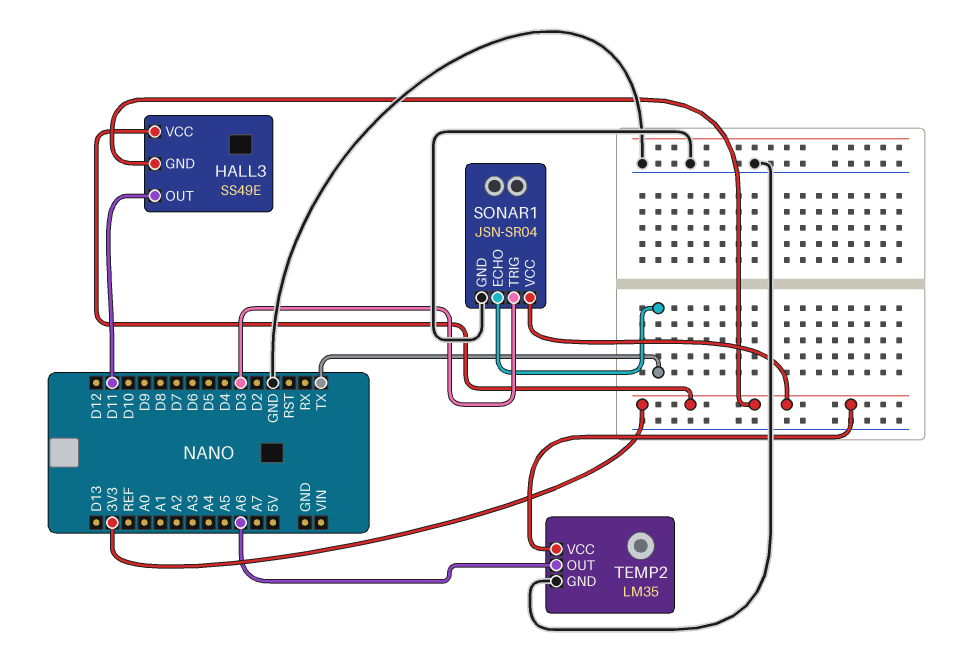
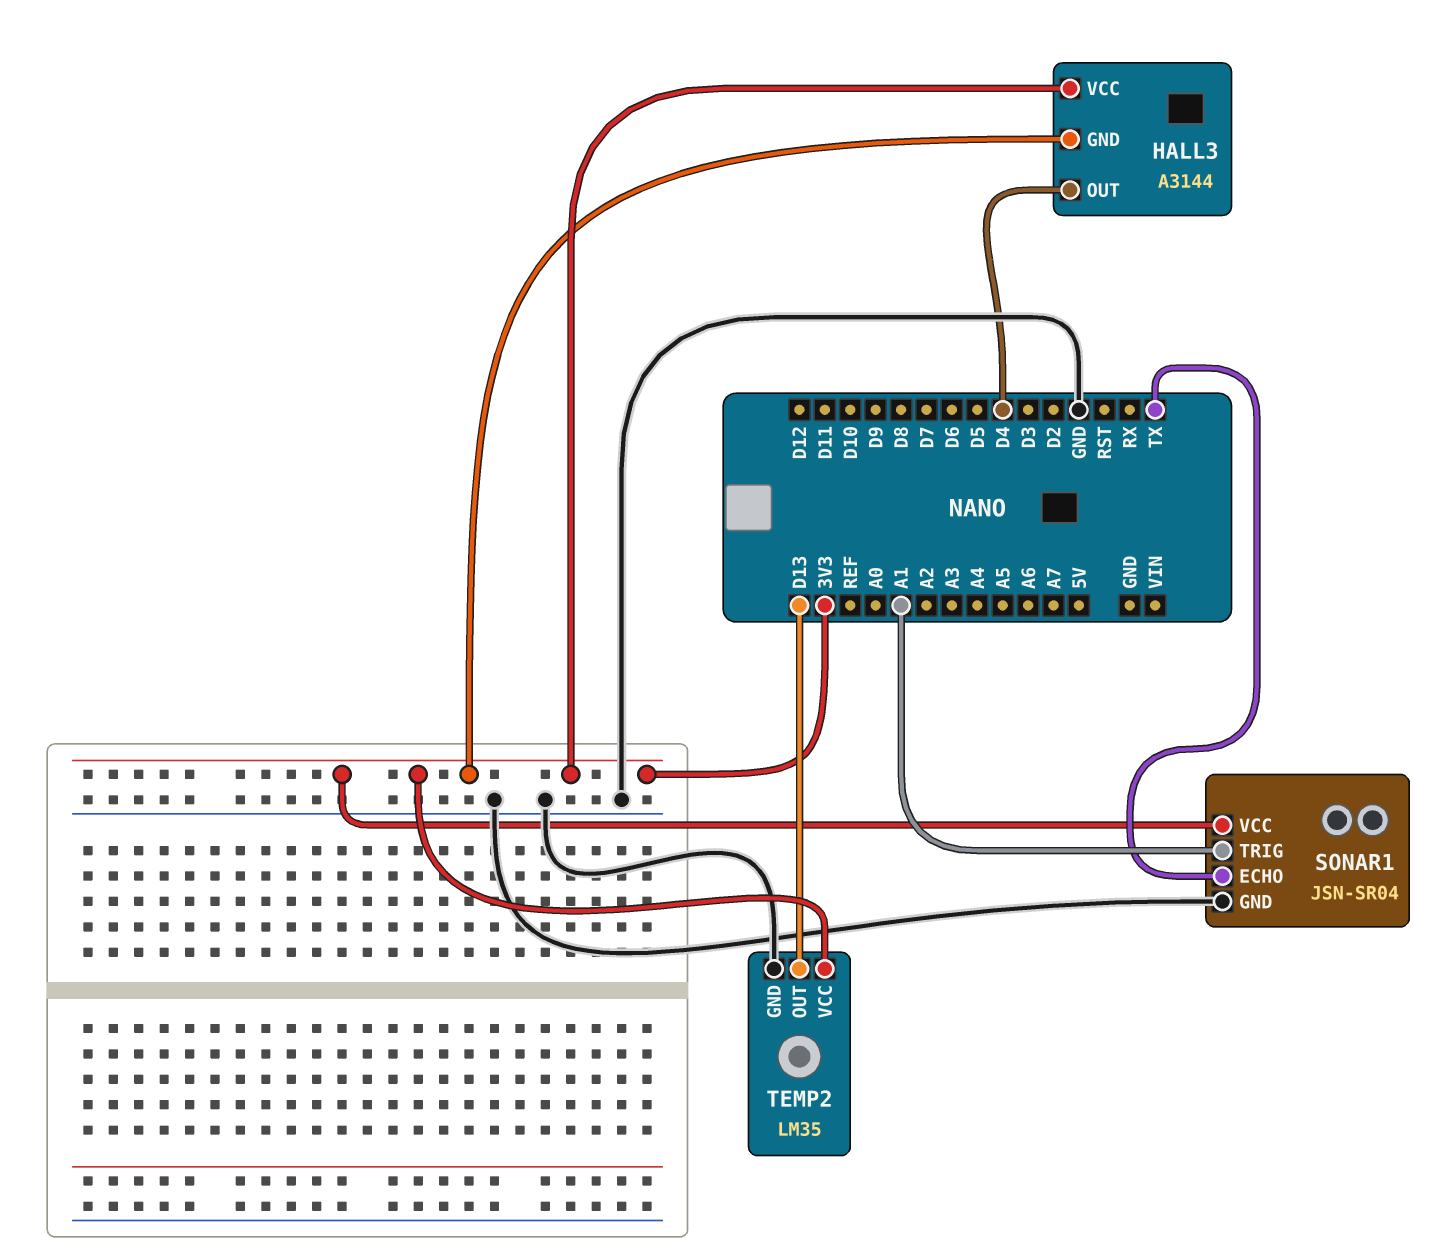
HALL3: SS49E -> A3144
HALL3 pin OUT: D11 -> D4
SONAR1 pin TRIG: D3 -> A1
TEMP2 pin OUT: A6 -> D13

